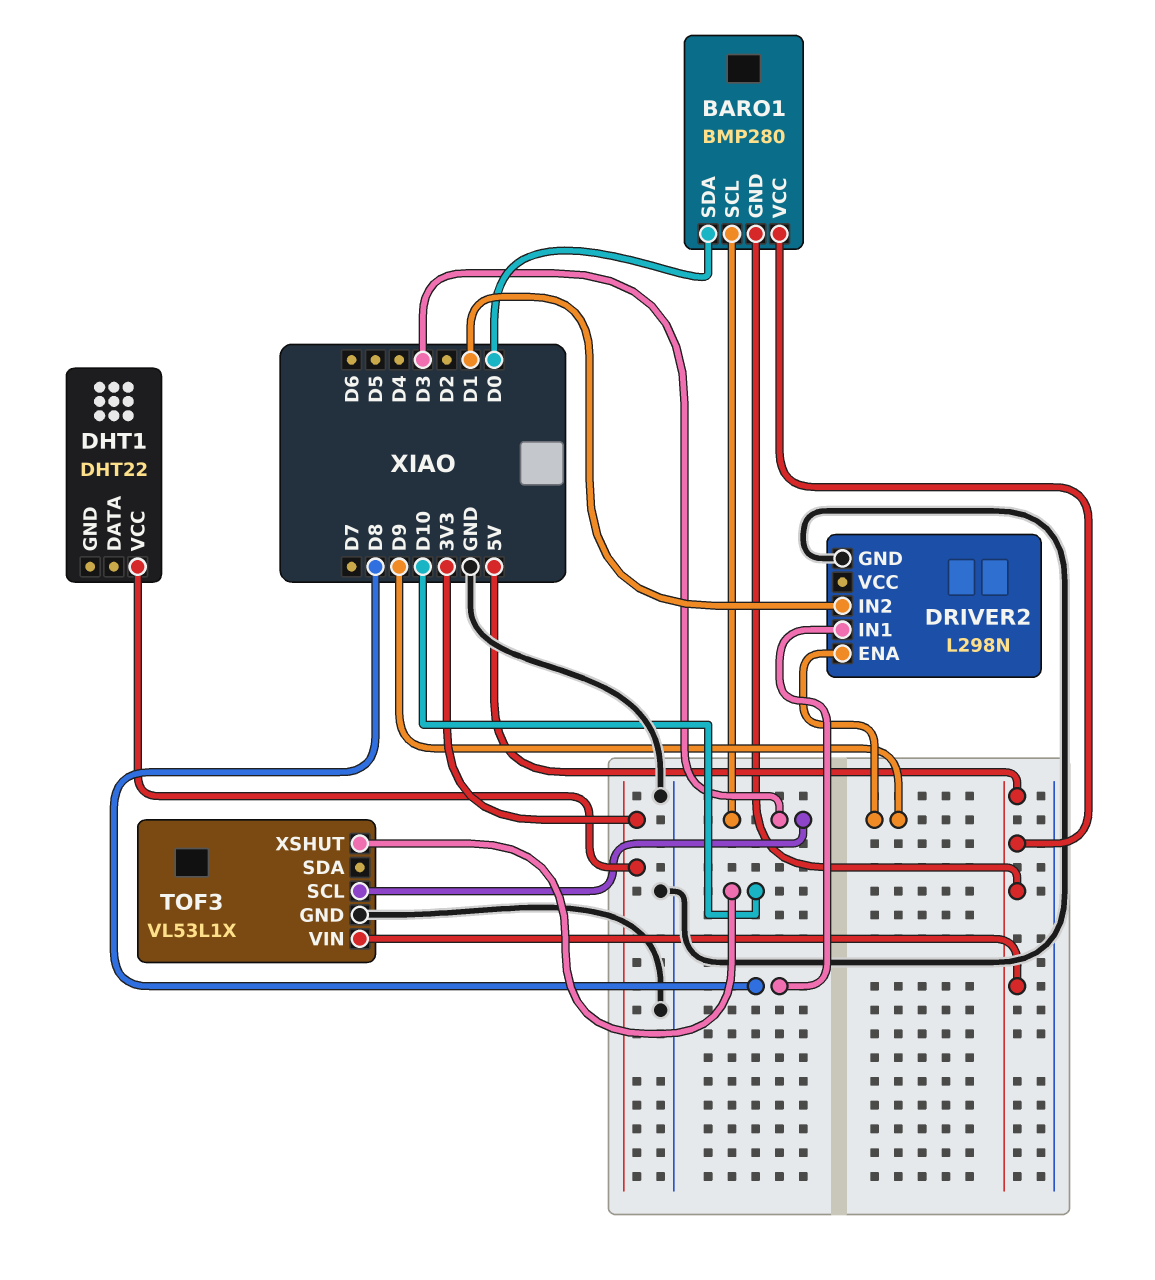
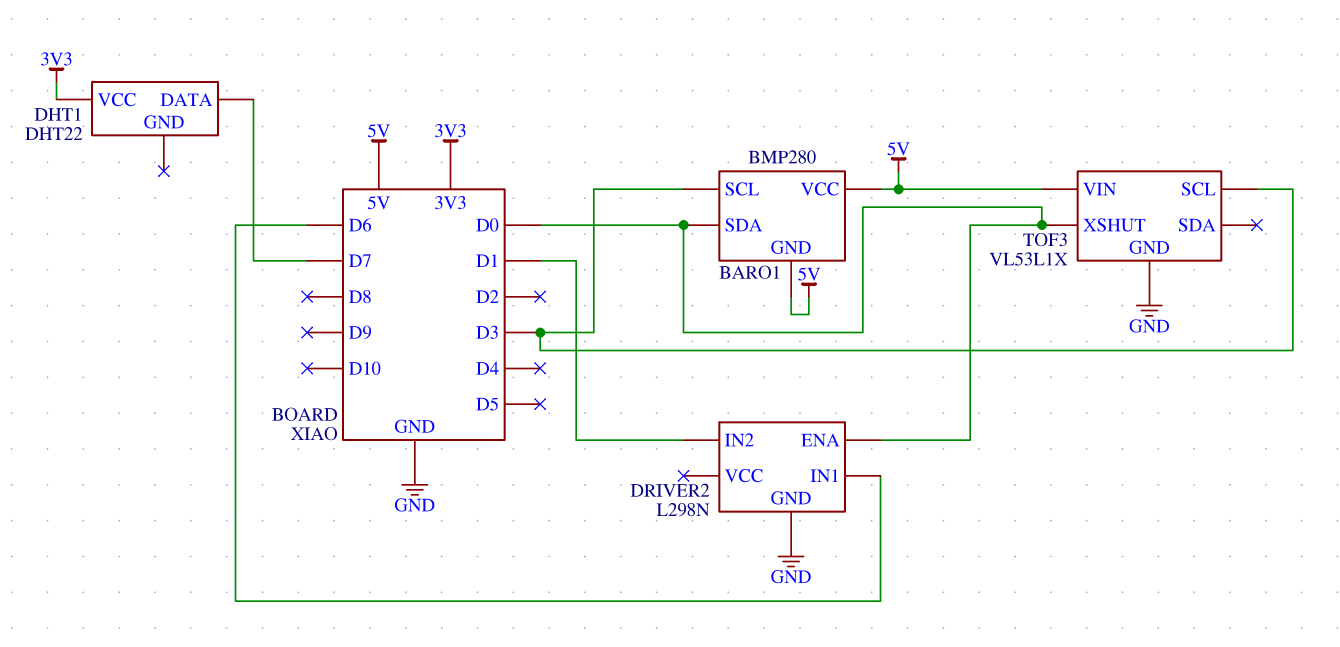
DHT1 pin DATA: none -> D7
DRIVER2 pin ENA: D9 -> D0
DRIVER2 pin IN1: D8 -> D6
TOF3 pin XSHUT: D10 -> D0

